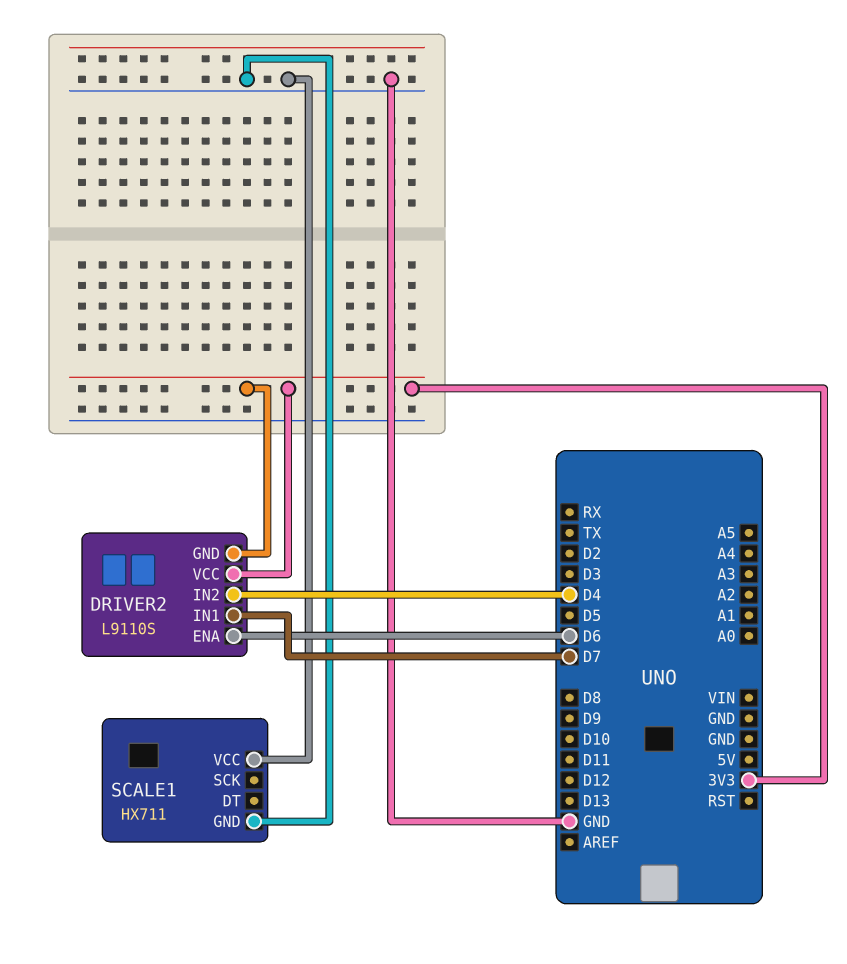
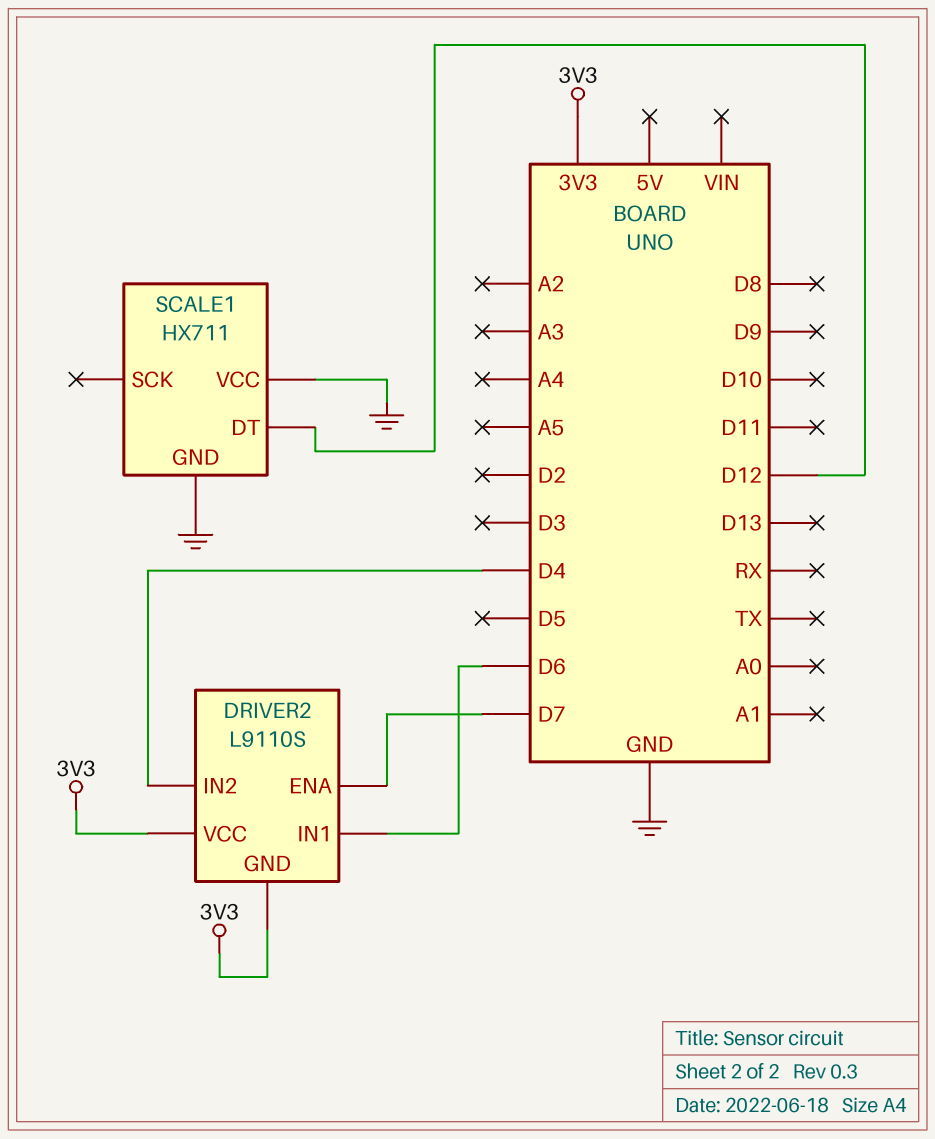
DRIVER2 pin ENA: D6 -> D7
DRIVER2 pin IN1: D7 -> D6
SCALE1 pin DT: none -> D12

